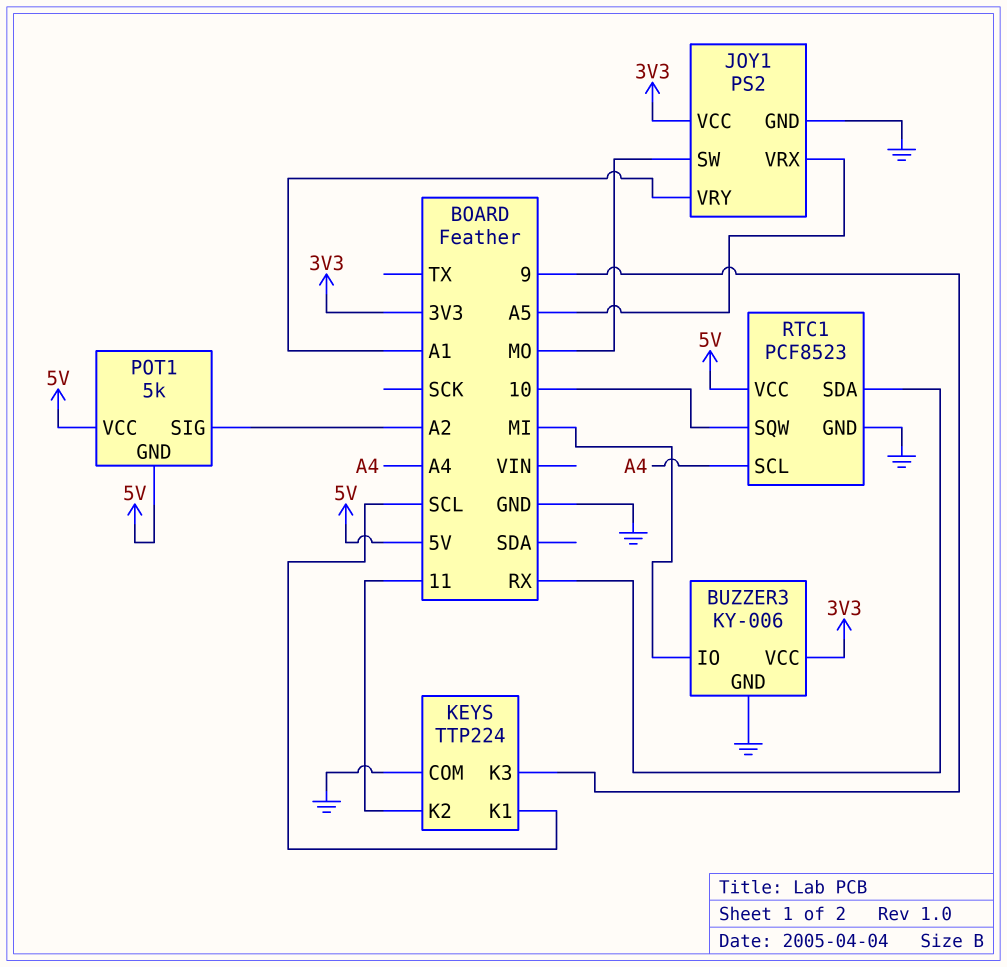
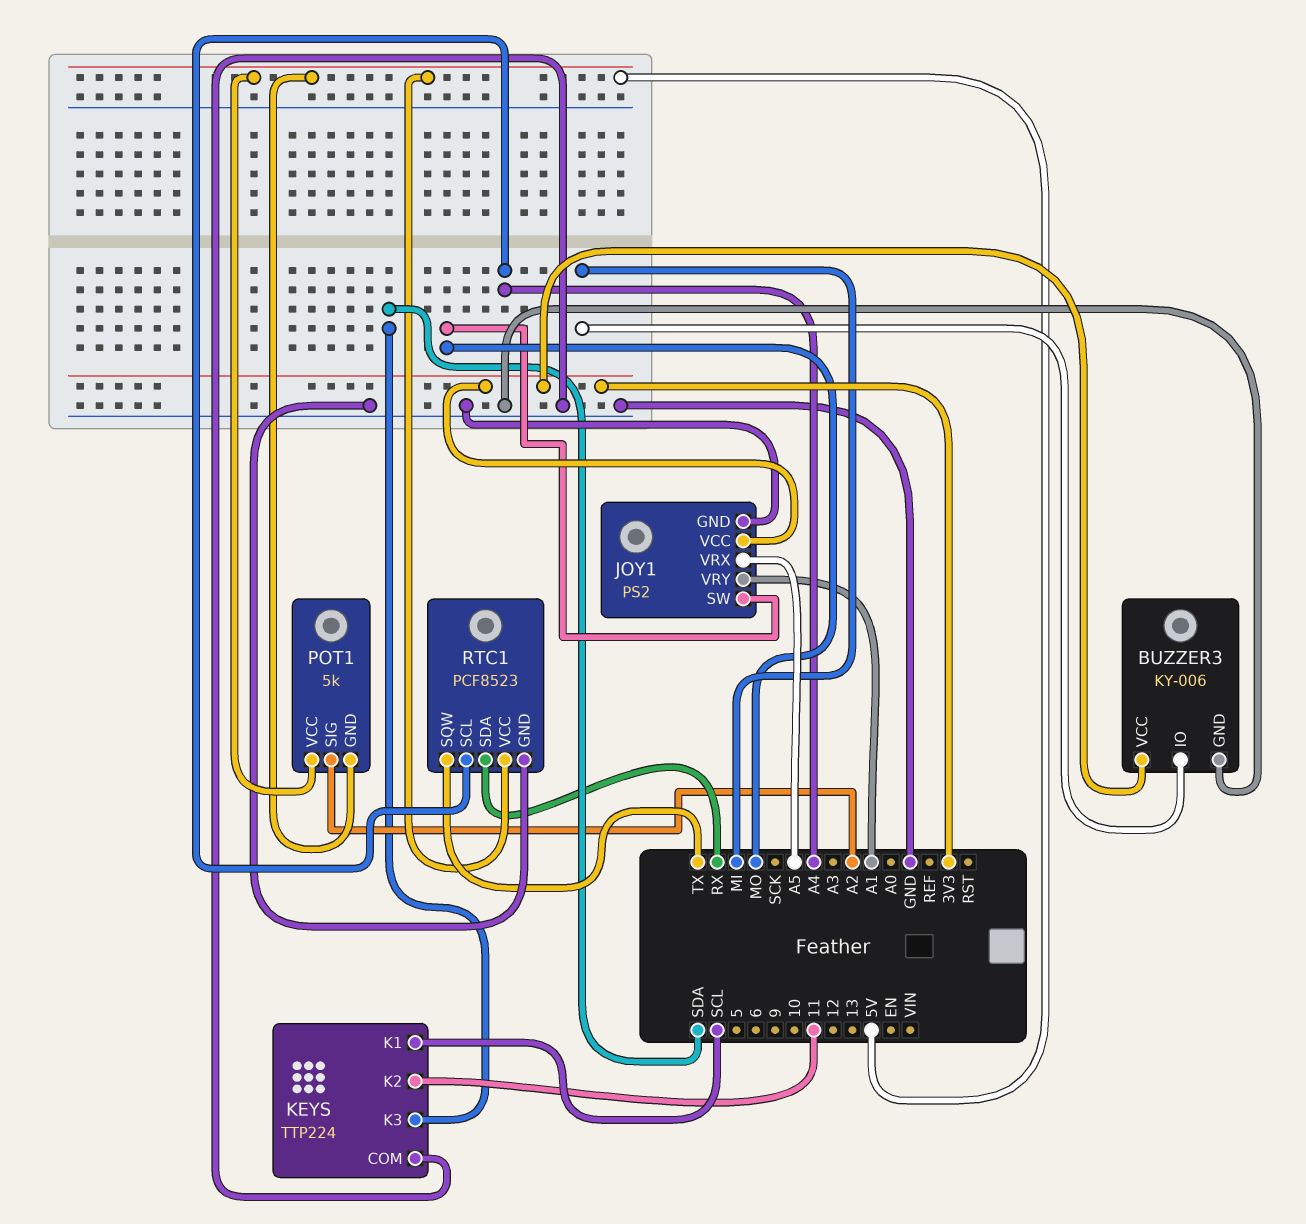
KEYS pin K3: 9 -> SDA
RTC1 pin SQW: 10 -> TX

